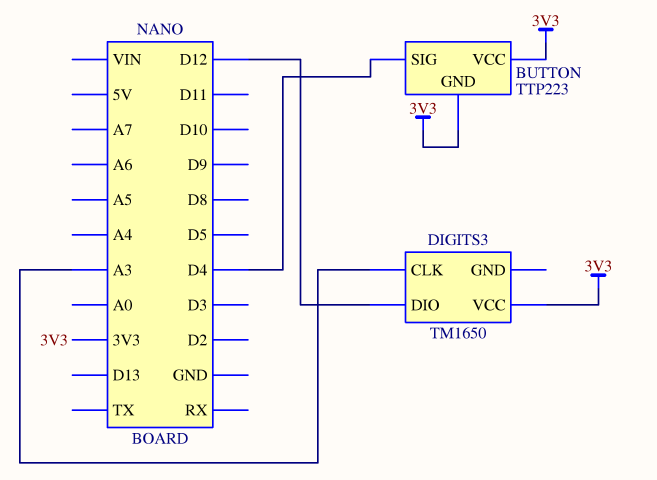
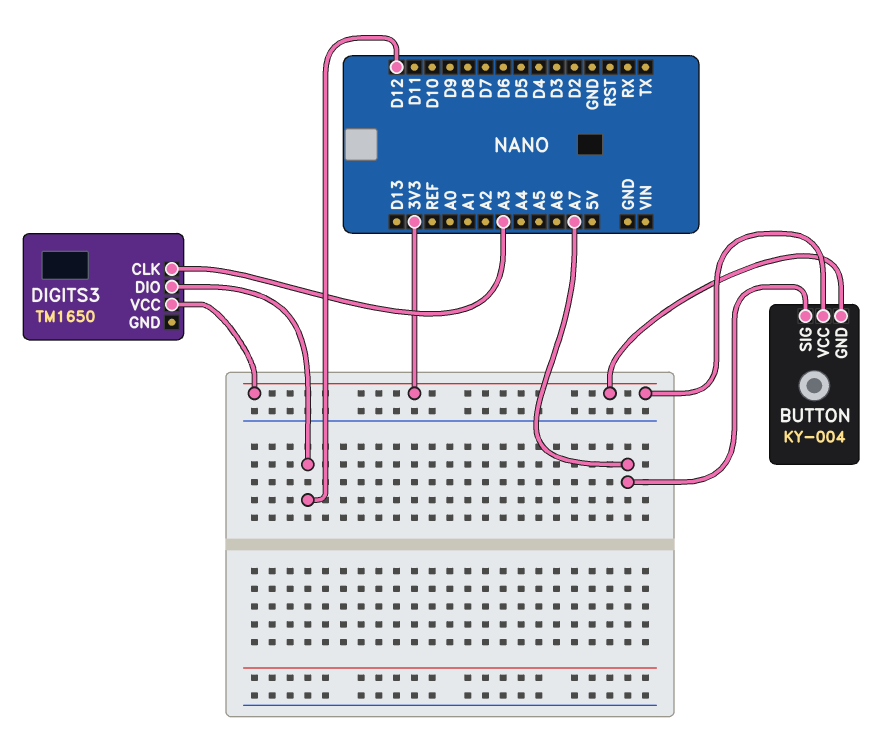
BUTTON: TTP223 -> KY-004
BUTTON pin SIG: D4 -> A7

